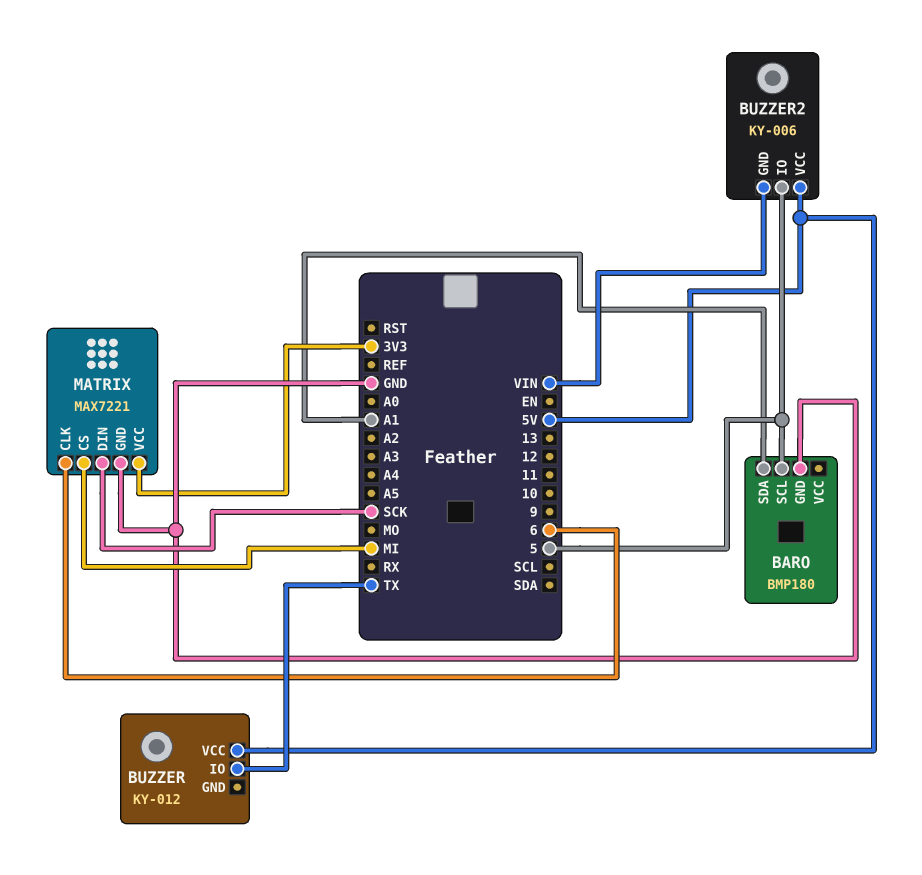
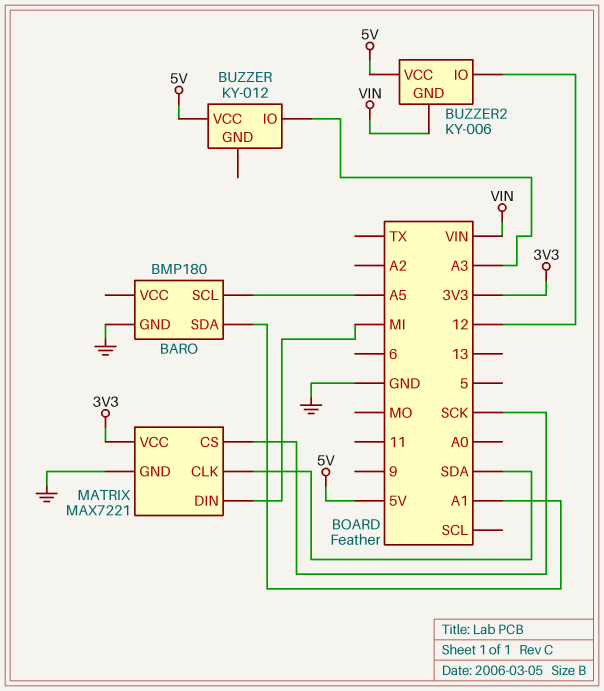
BARO pin SCL: 5 -> A5
BUZZER pin IO: TX -> A3
BUZZER2 pin IO: 5 -> 12
MATRIX pin CLK: 6 -> SDA
MATRIX pin CS: MI -> SCK
MATRIX pin DIN: SCK -> MI

